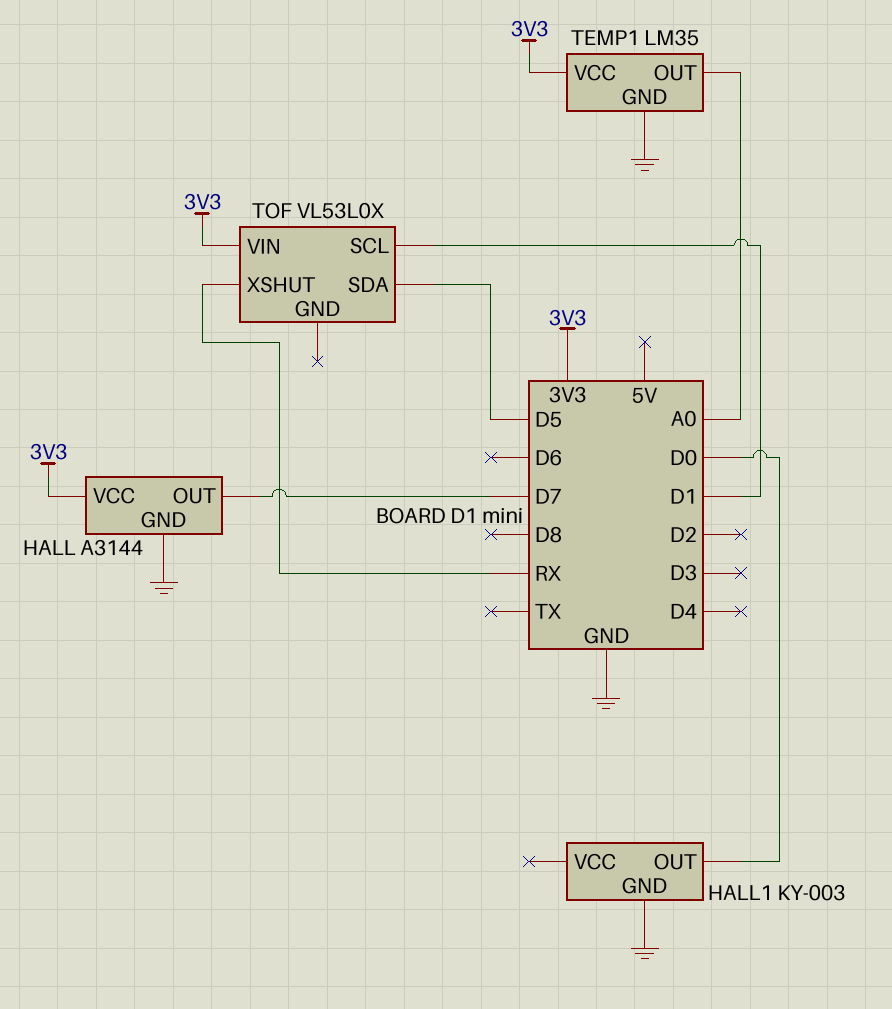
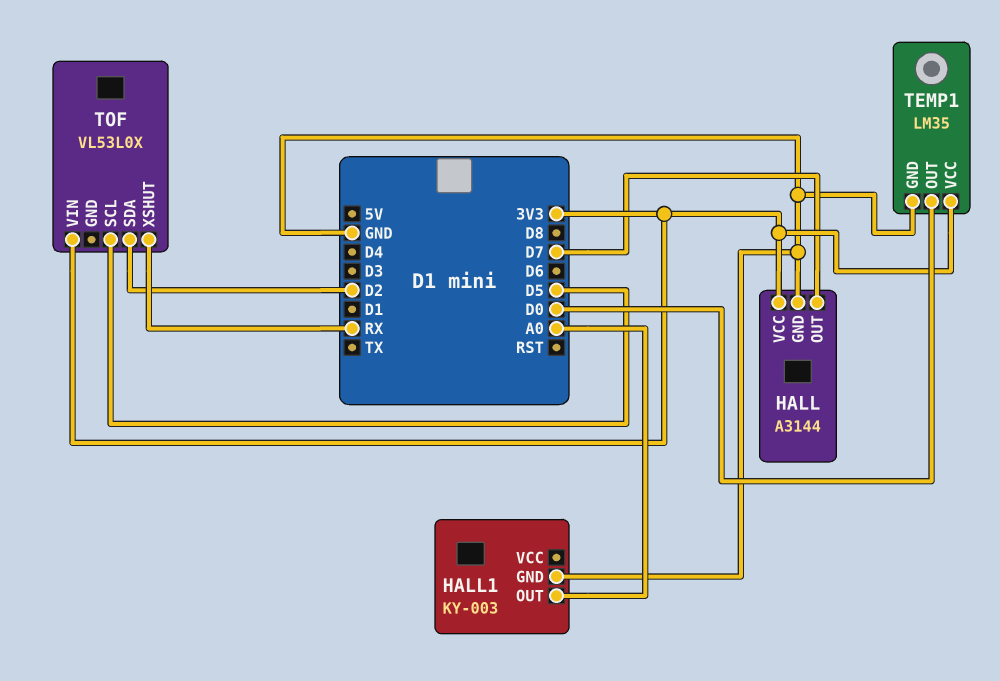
HALL1 pin OUT: D0 -> A0
TEMP1 pin OUT: A0 -> D0
TOF pin SCL: D1 -> D5
TOF pin SDA: D5 -> D2

